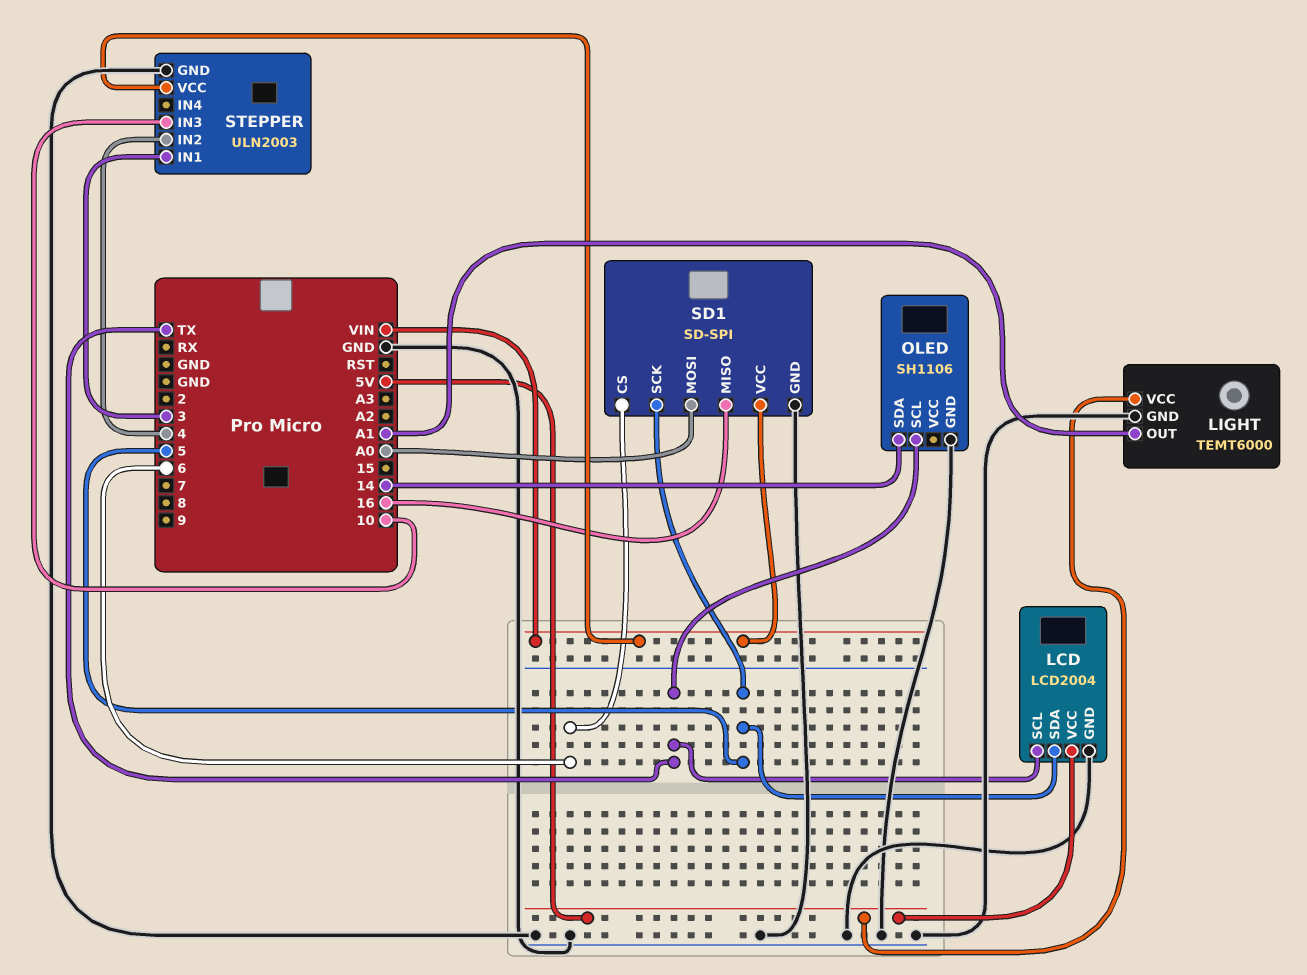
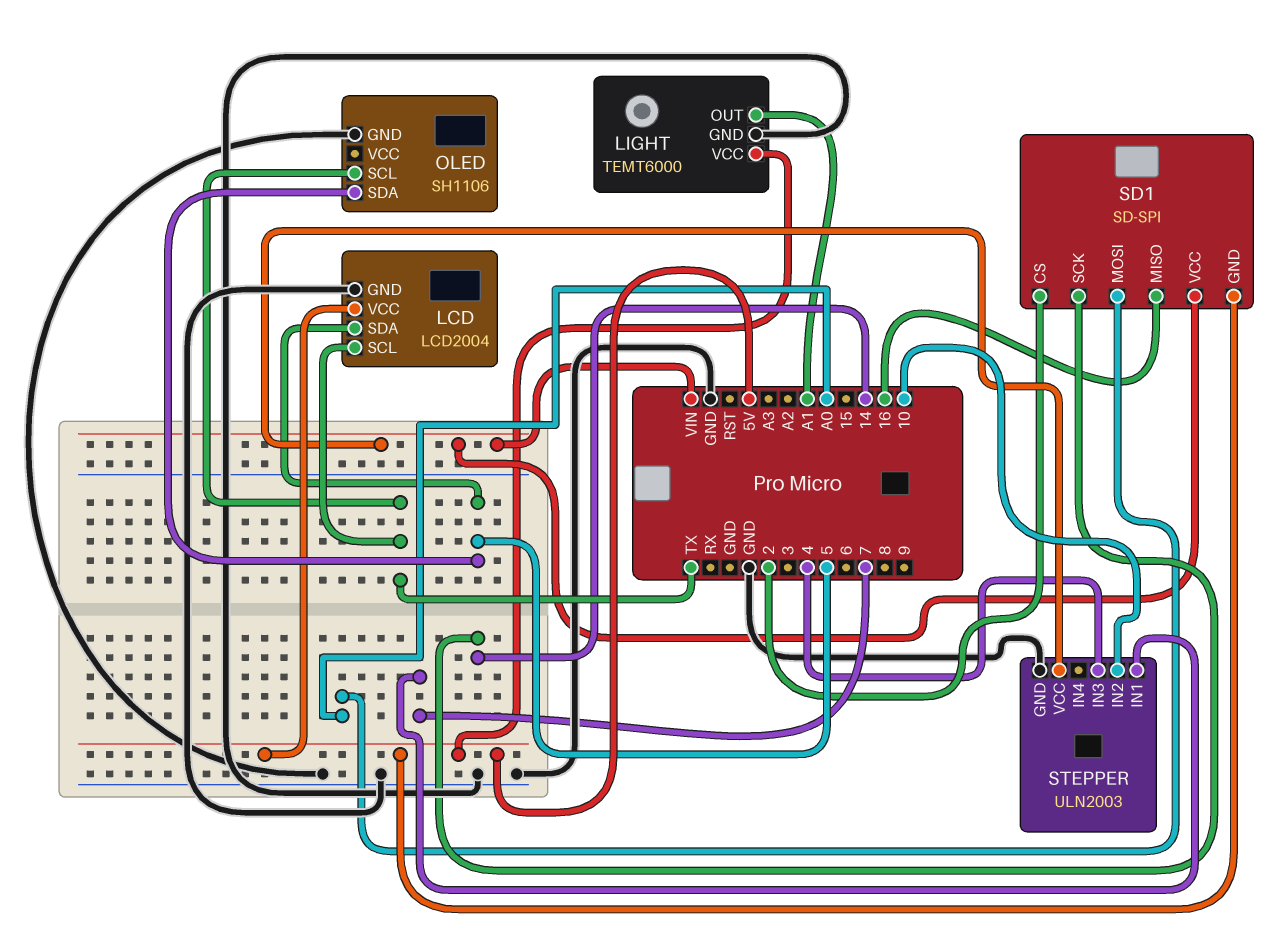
OLED pin SDA: 14 -> 5
SD1 pin CS: 6 -> 2
SD1 pin GND: GND -> 5V
SD1 pin SCK: 5 -> 14
STEPPER pin IN1: 3 -> 7
STEPPER pin IN2: 4 -> 10
STEPPER pin IN3: 10 -> 4

